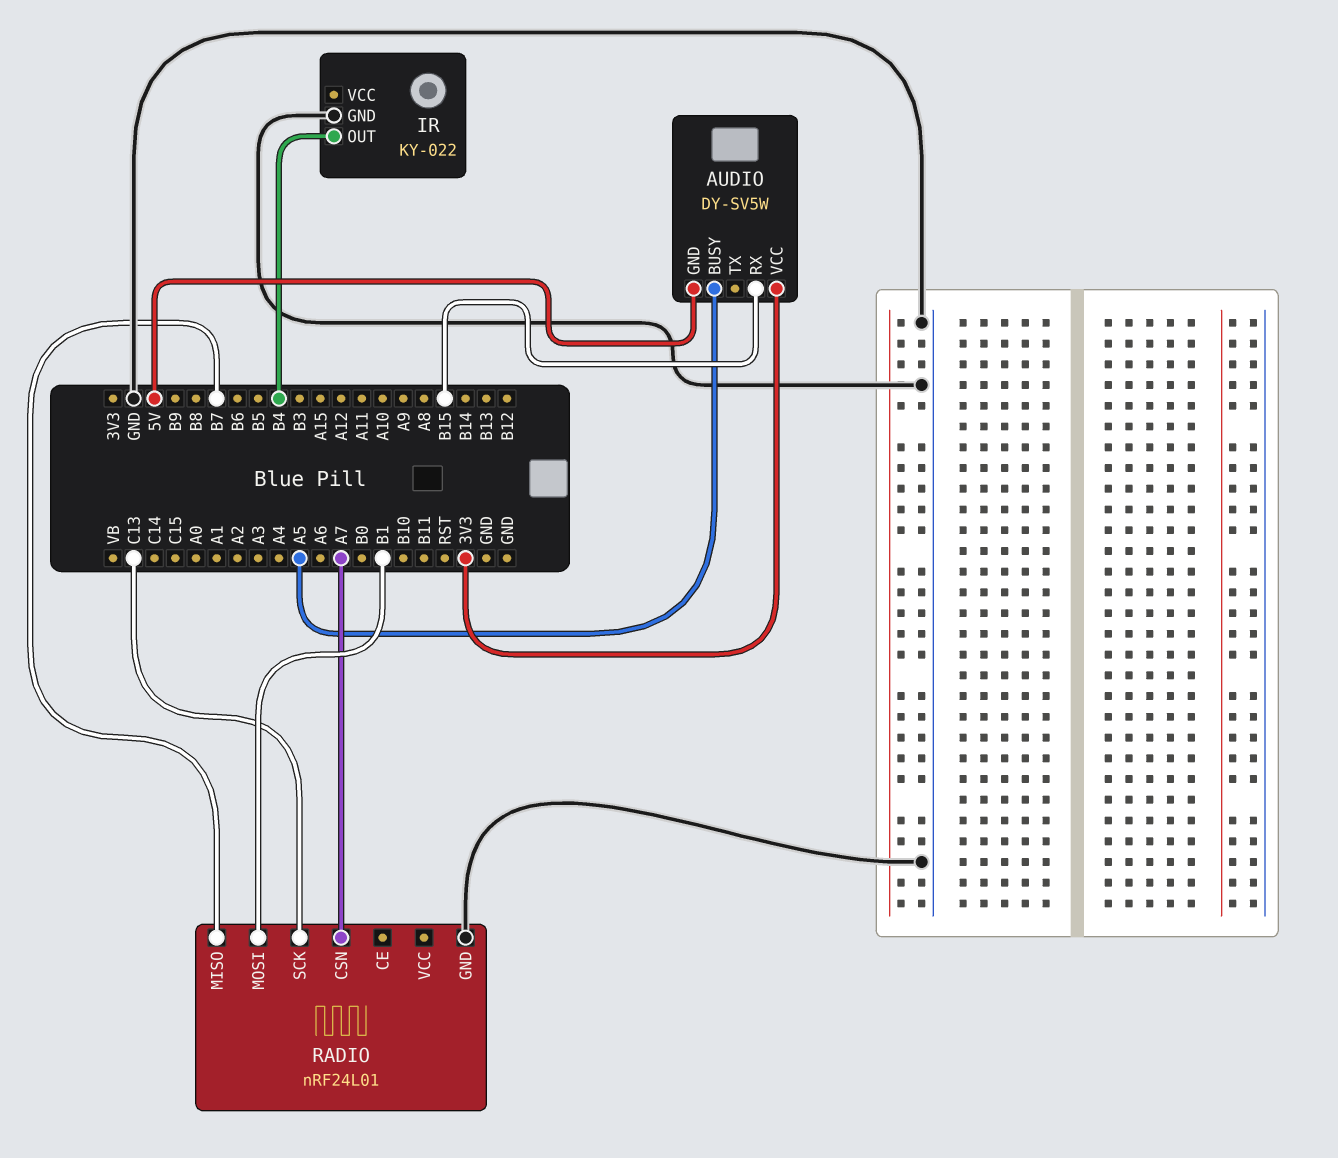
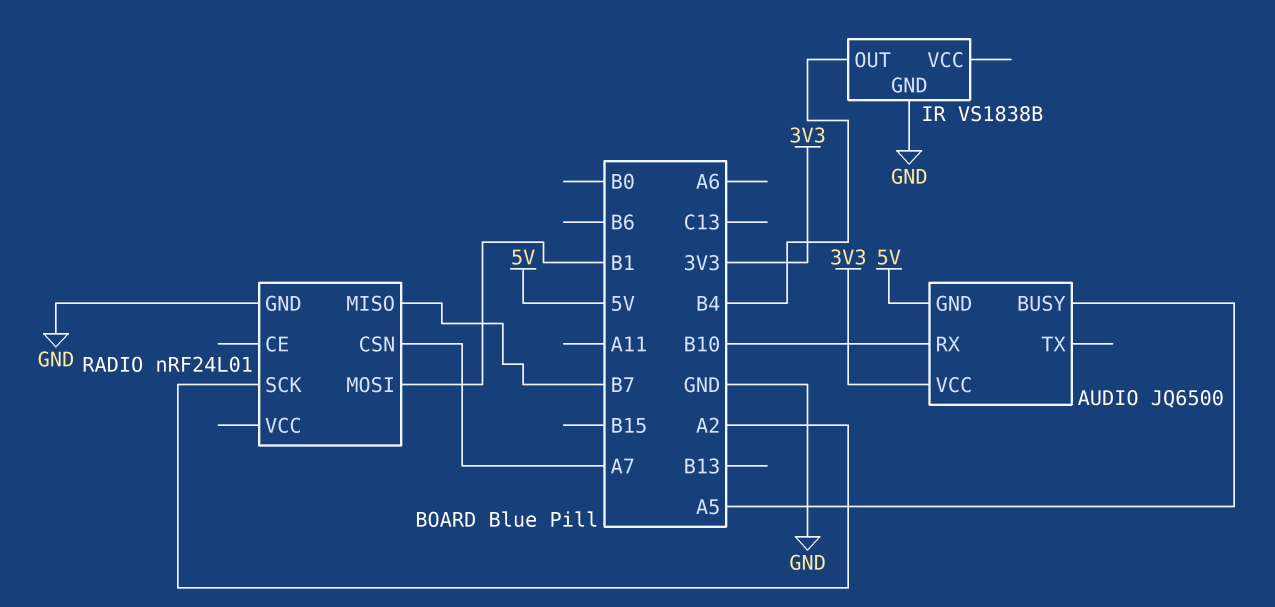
AUDIO: DY-SV5W -> JQ6500
AUDIO pin RX: B15 -> B10
IR: KY-022 -> VS1838B
RADIO pin SCK: C13 -> A2

